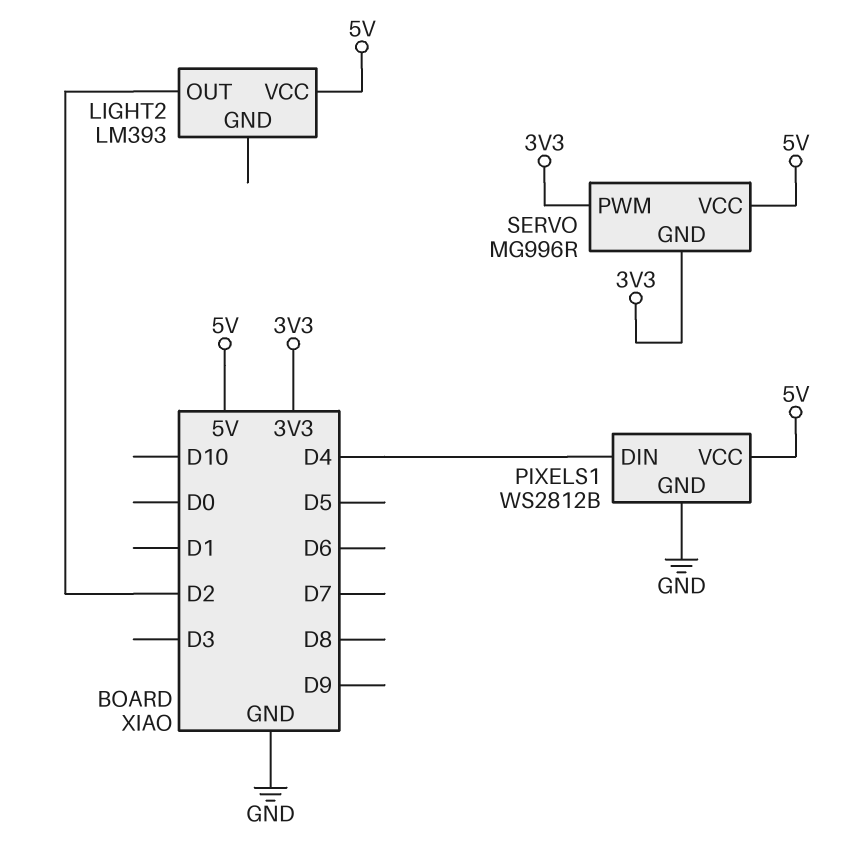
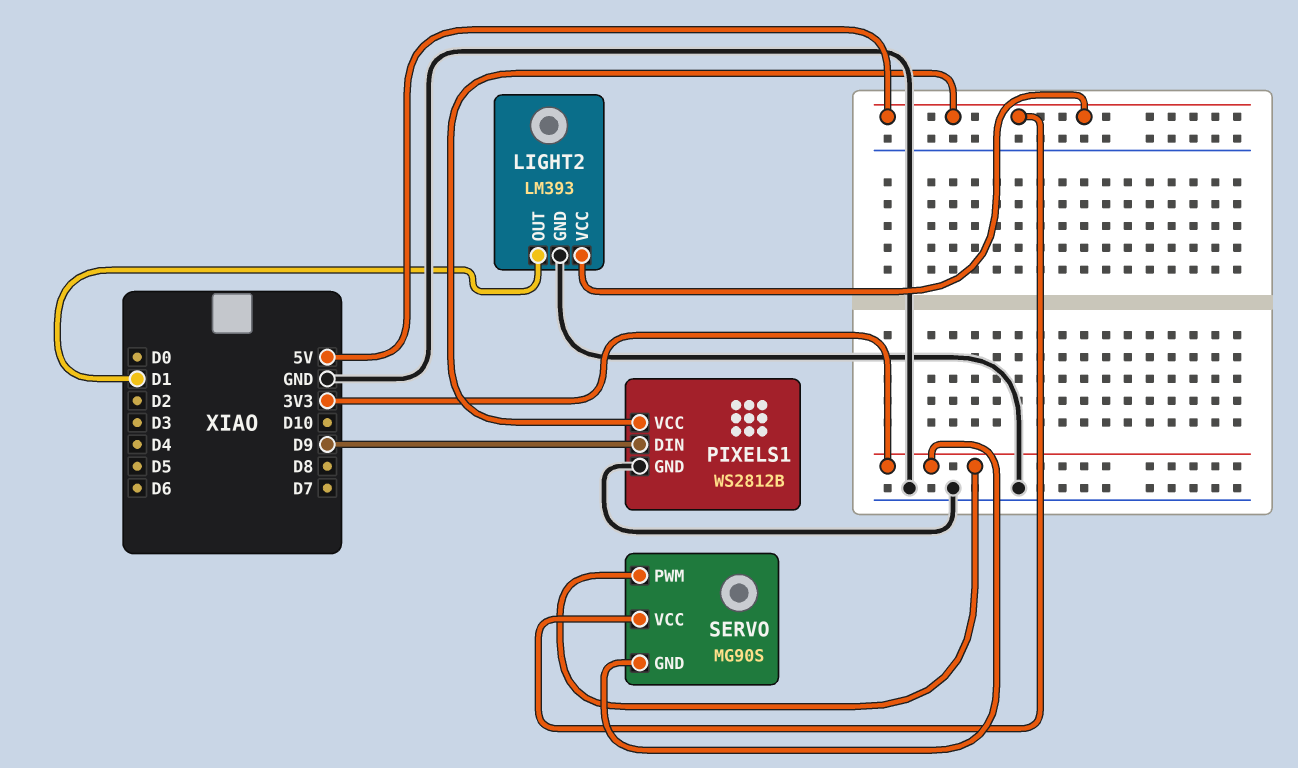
LIGHT2 pin GND: none -> GND
LIGHT2 pin OUT: D2 -> D1
PIXELS1 pin DIN: D4 -> D9
SERVO: MG996R -> MG90S

